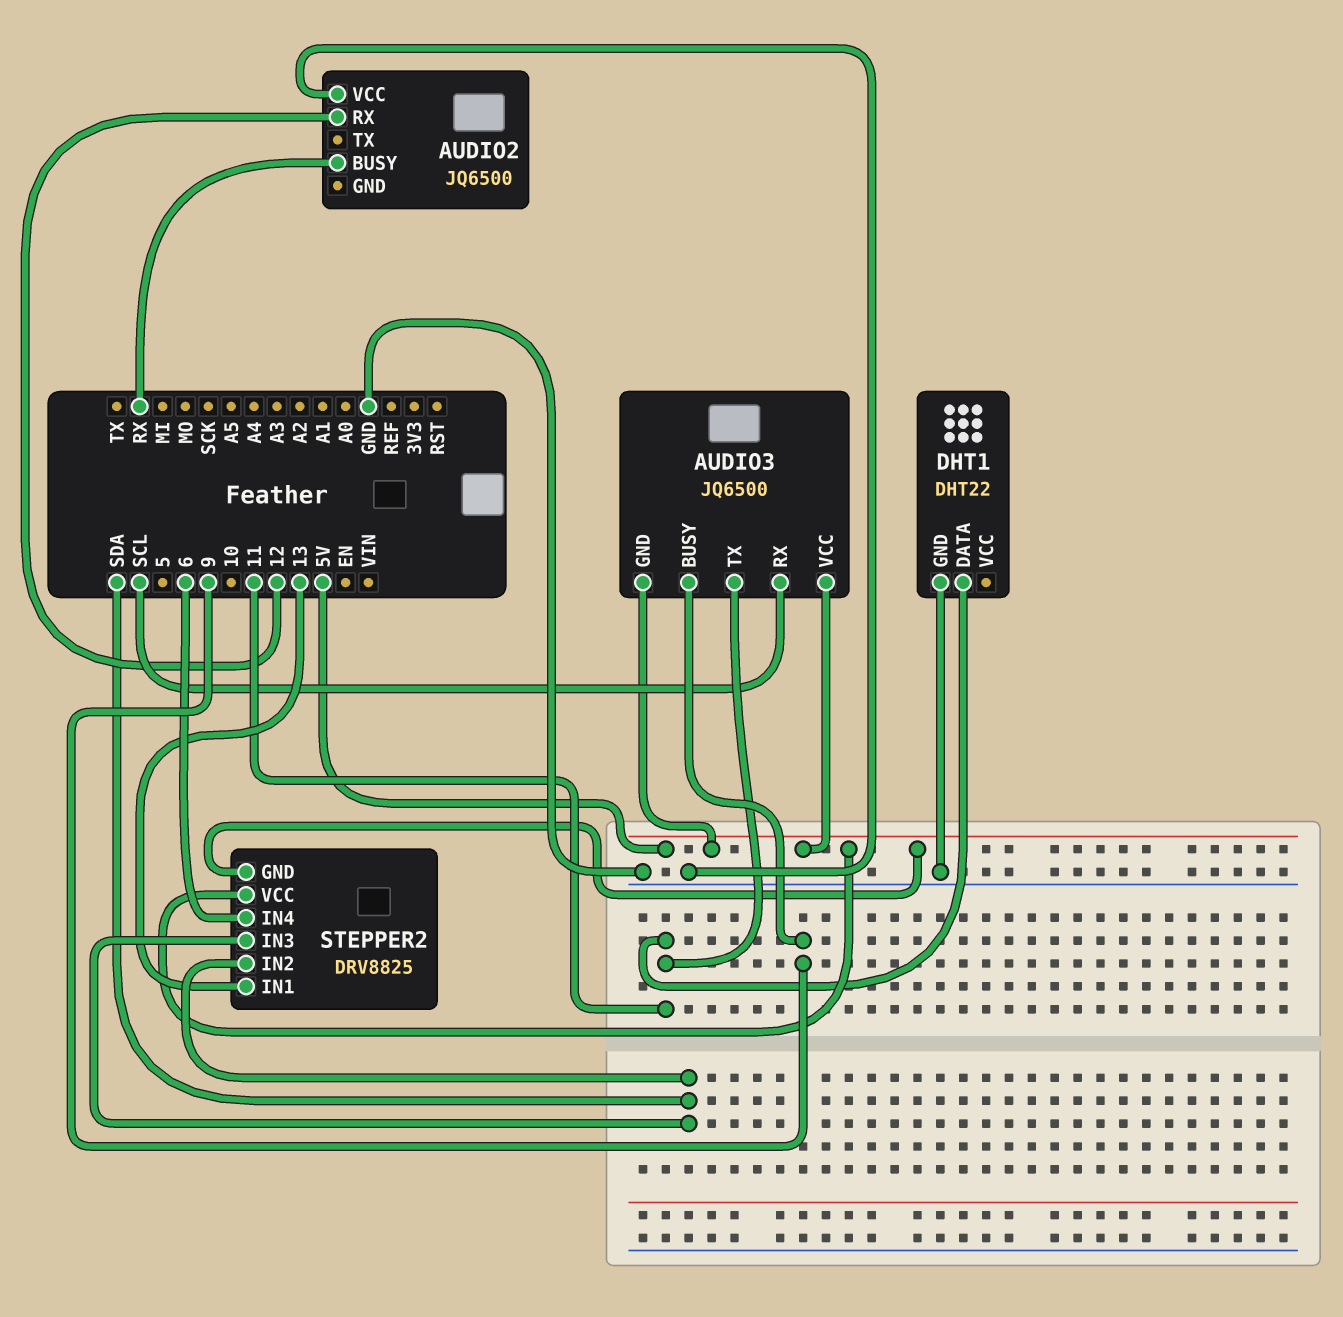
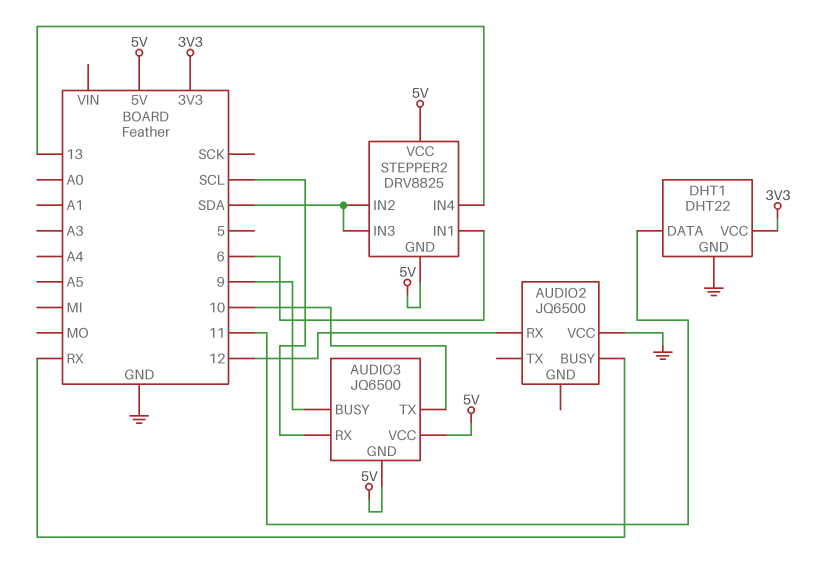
AUDIO3 pin TX: 11 -> 10
DHT1 pin VCC: none -> 3V3
STEPPER2 pin IN1: 13 -> 6
STEPPER2 pin IN4: 6 -> 13

